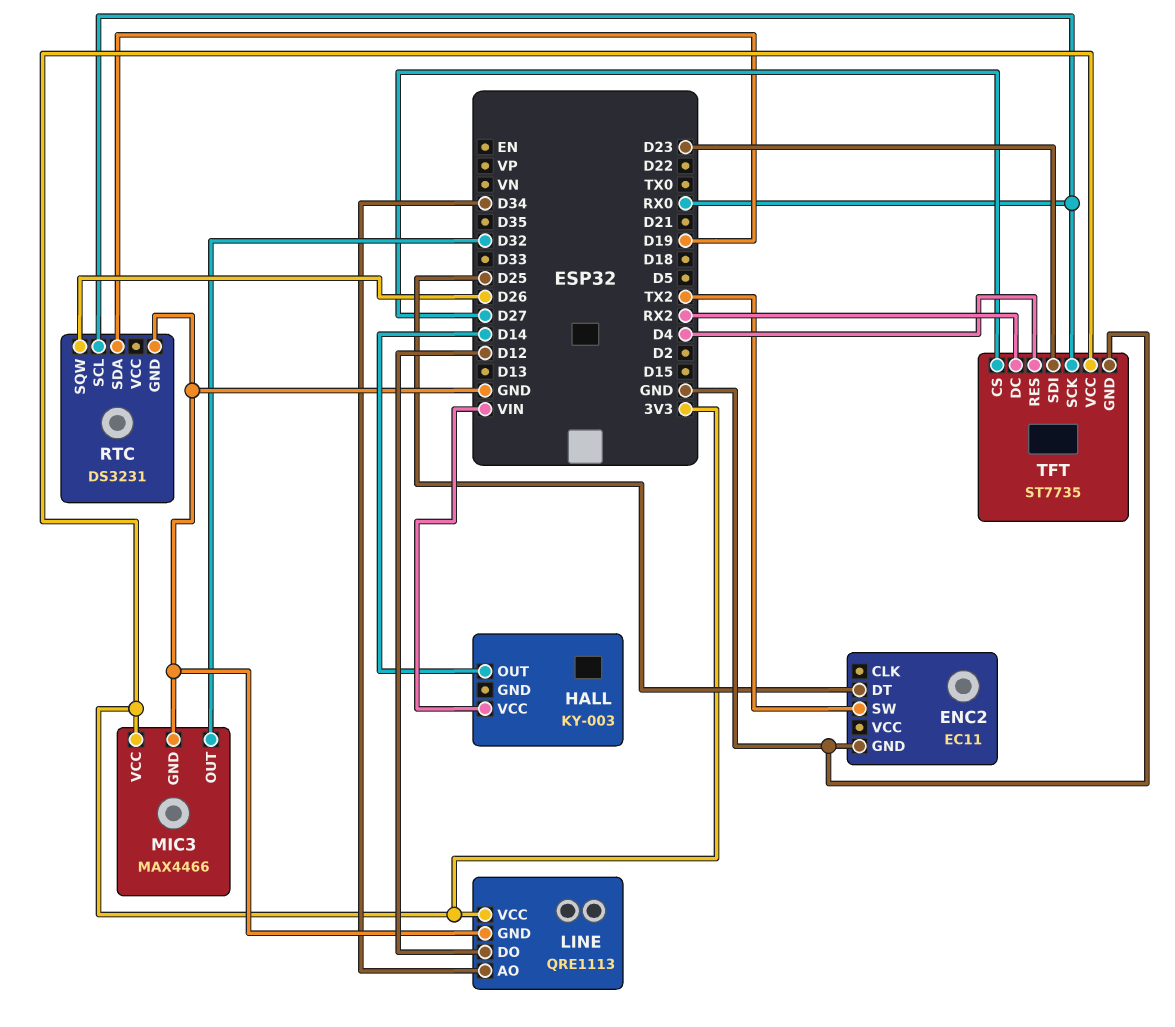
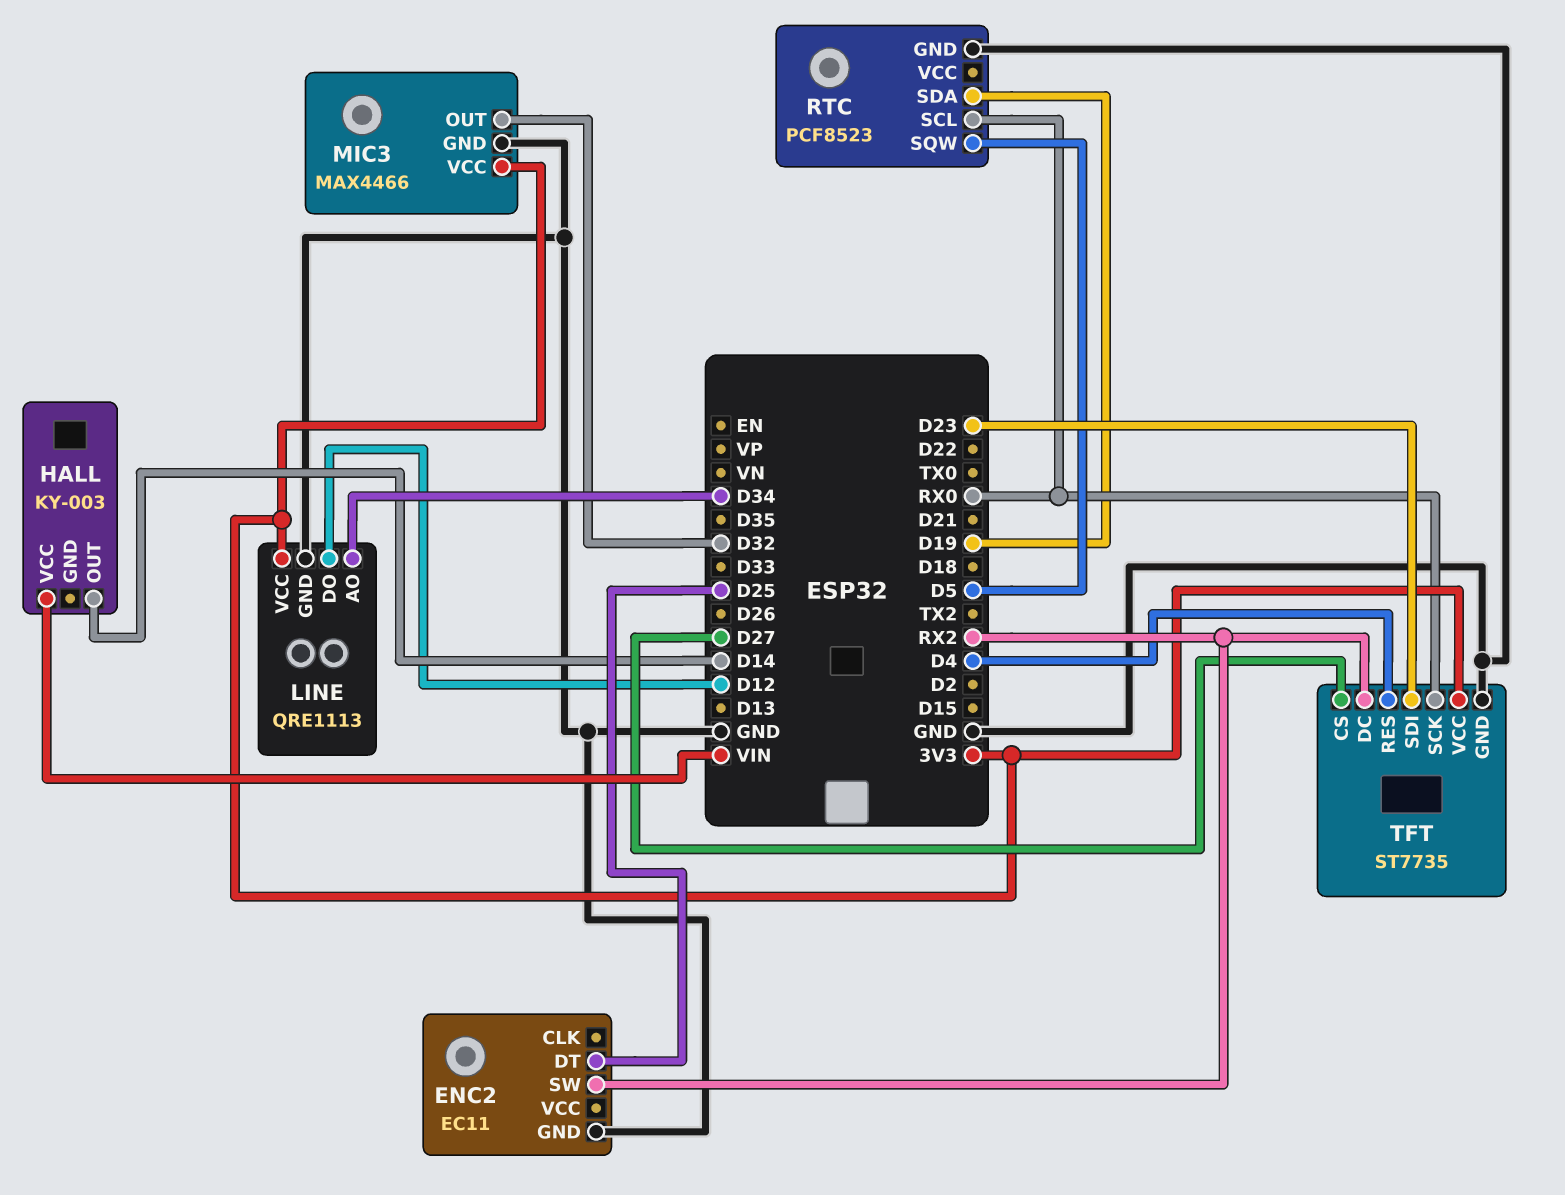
ENC2 pin SW: TX2 -> RX2
RTC: DS3231 -> PCF8523
RTC pin SQW: D26 -> D5

